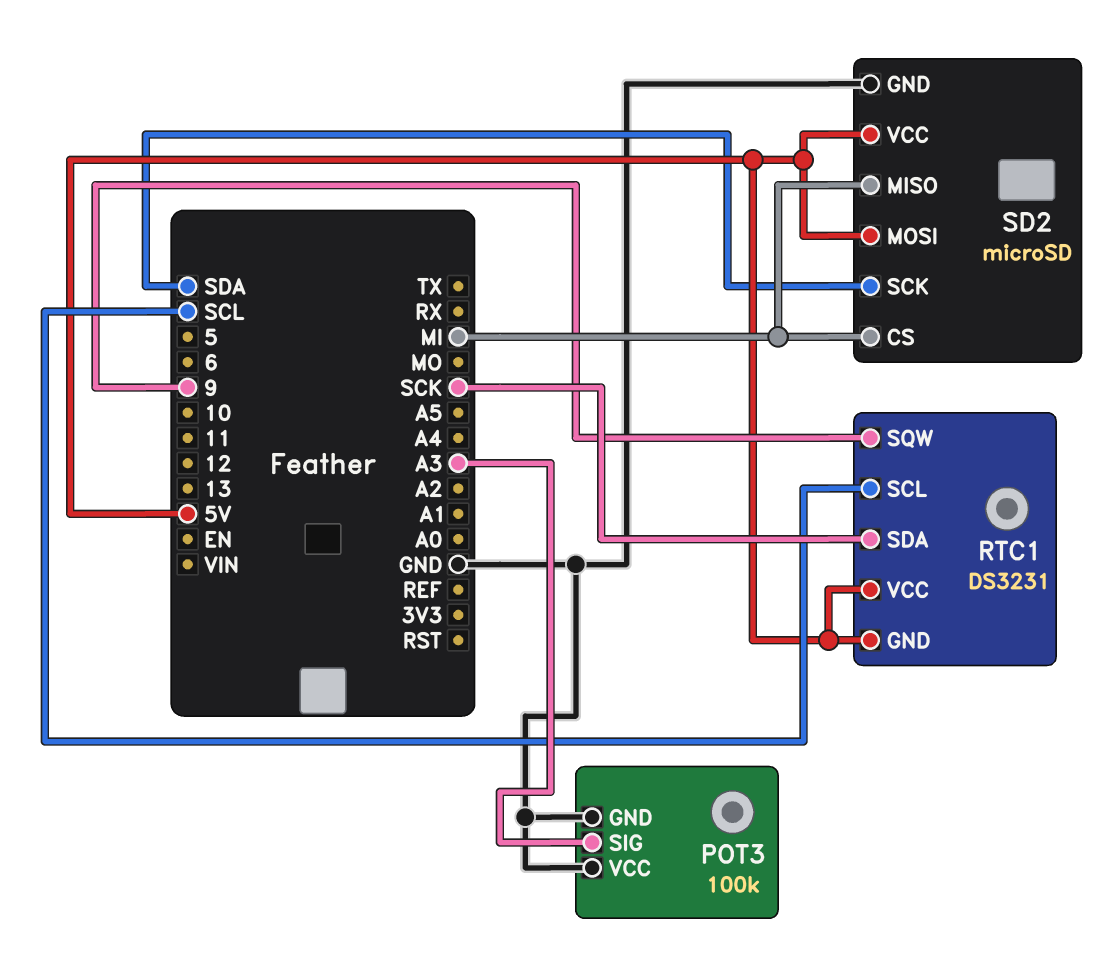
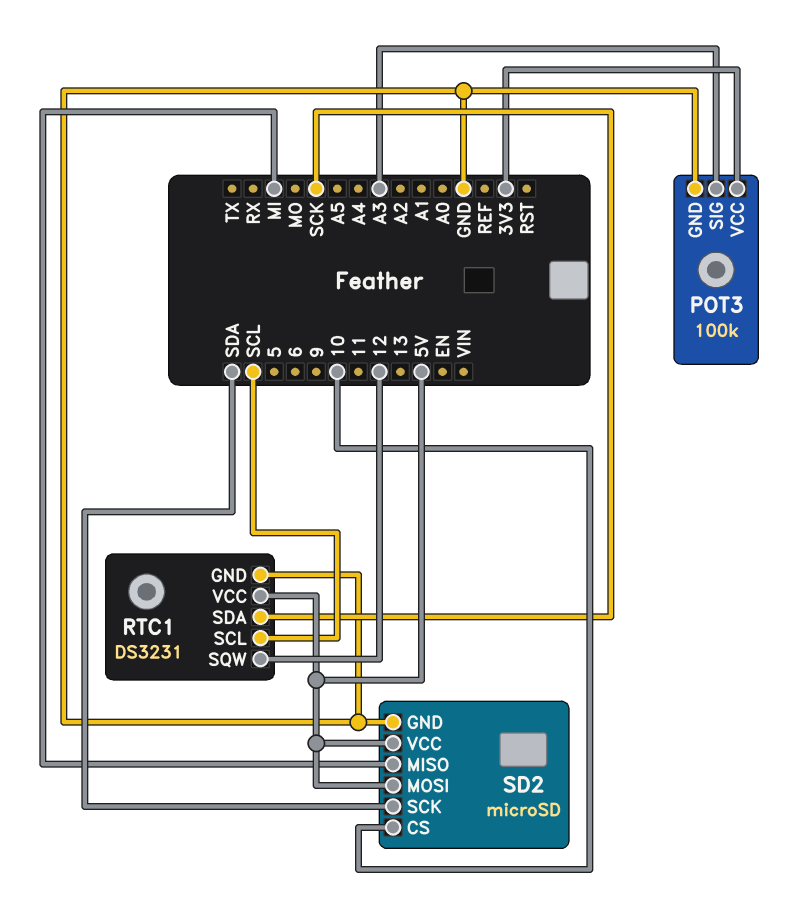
POT3 pin VCC: GND -> 3V3
RTC1 pin GND: 5V -> GND
RTC1 pin SQW: 9 -> 12
SD2 pin CS: MI -> 10

